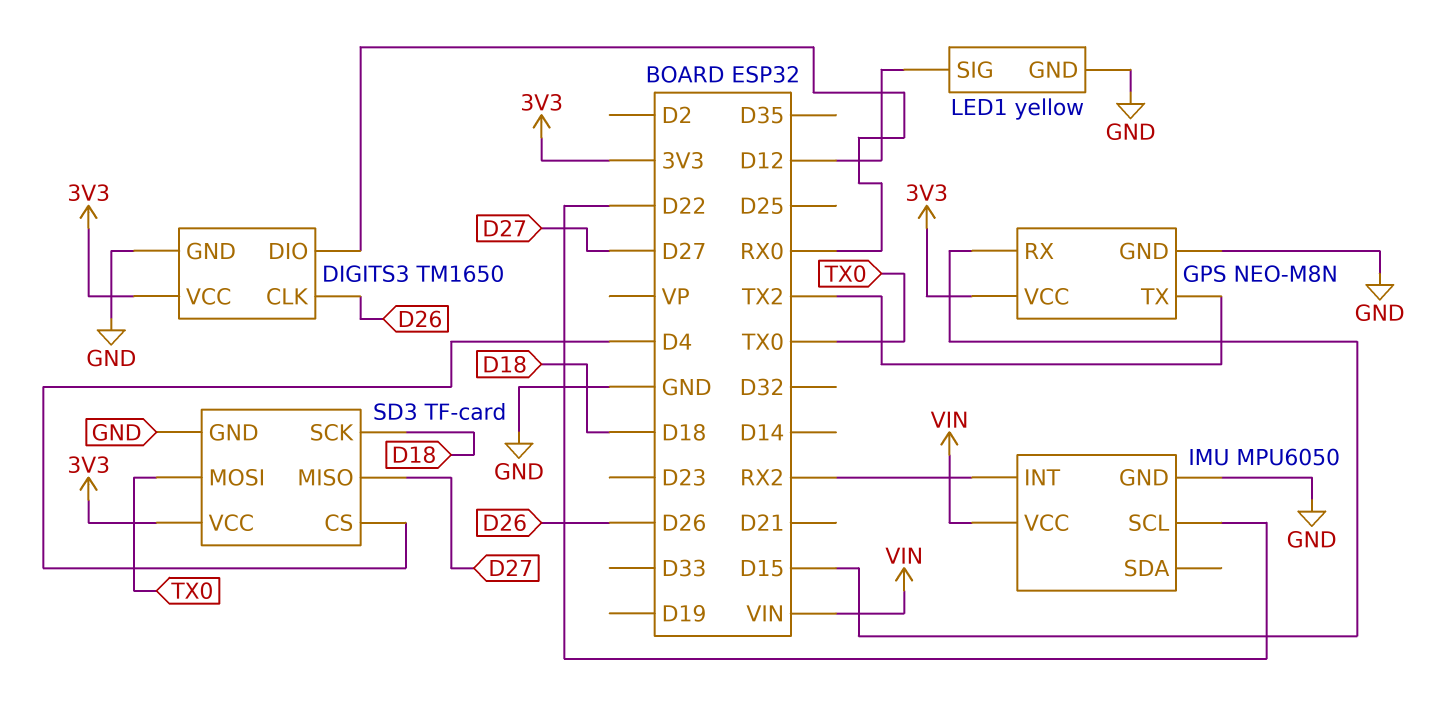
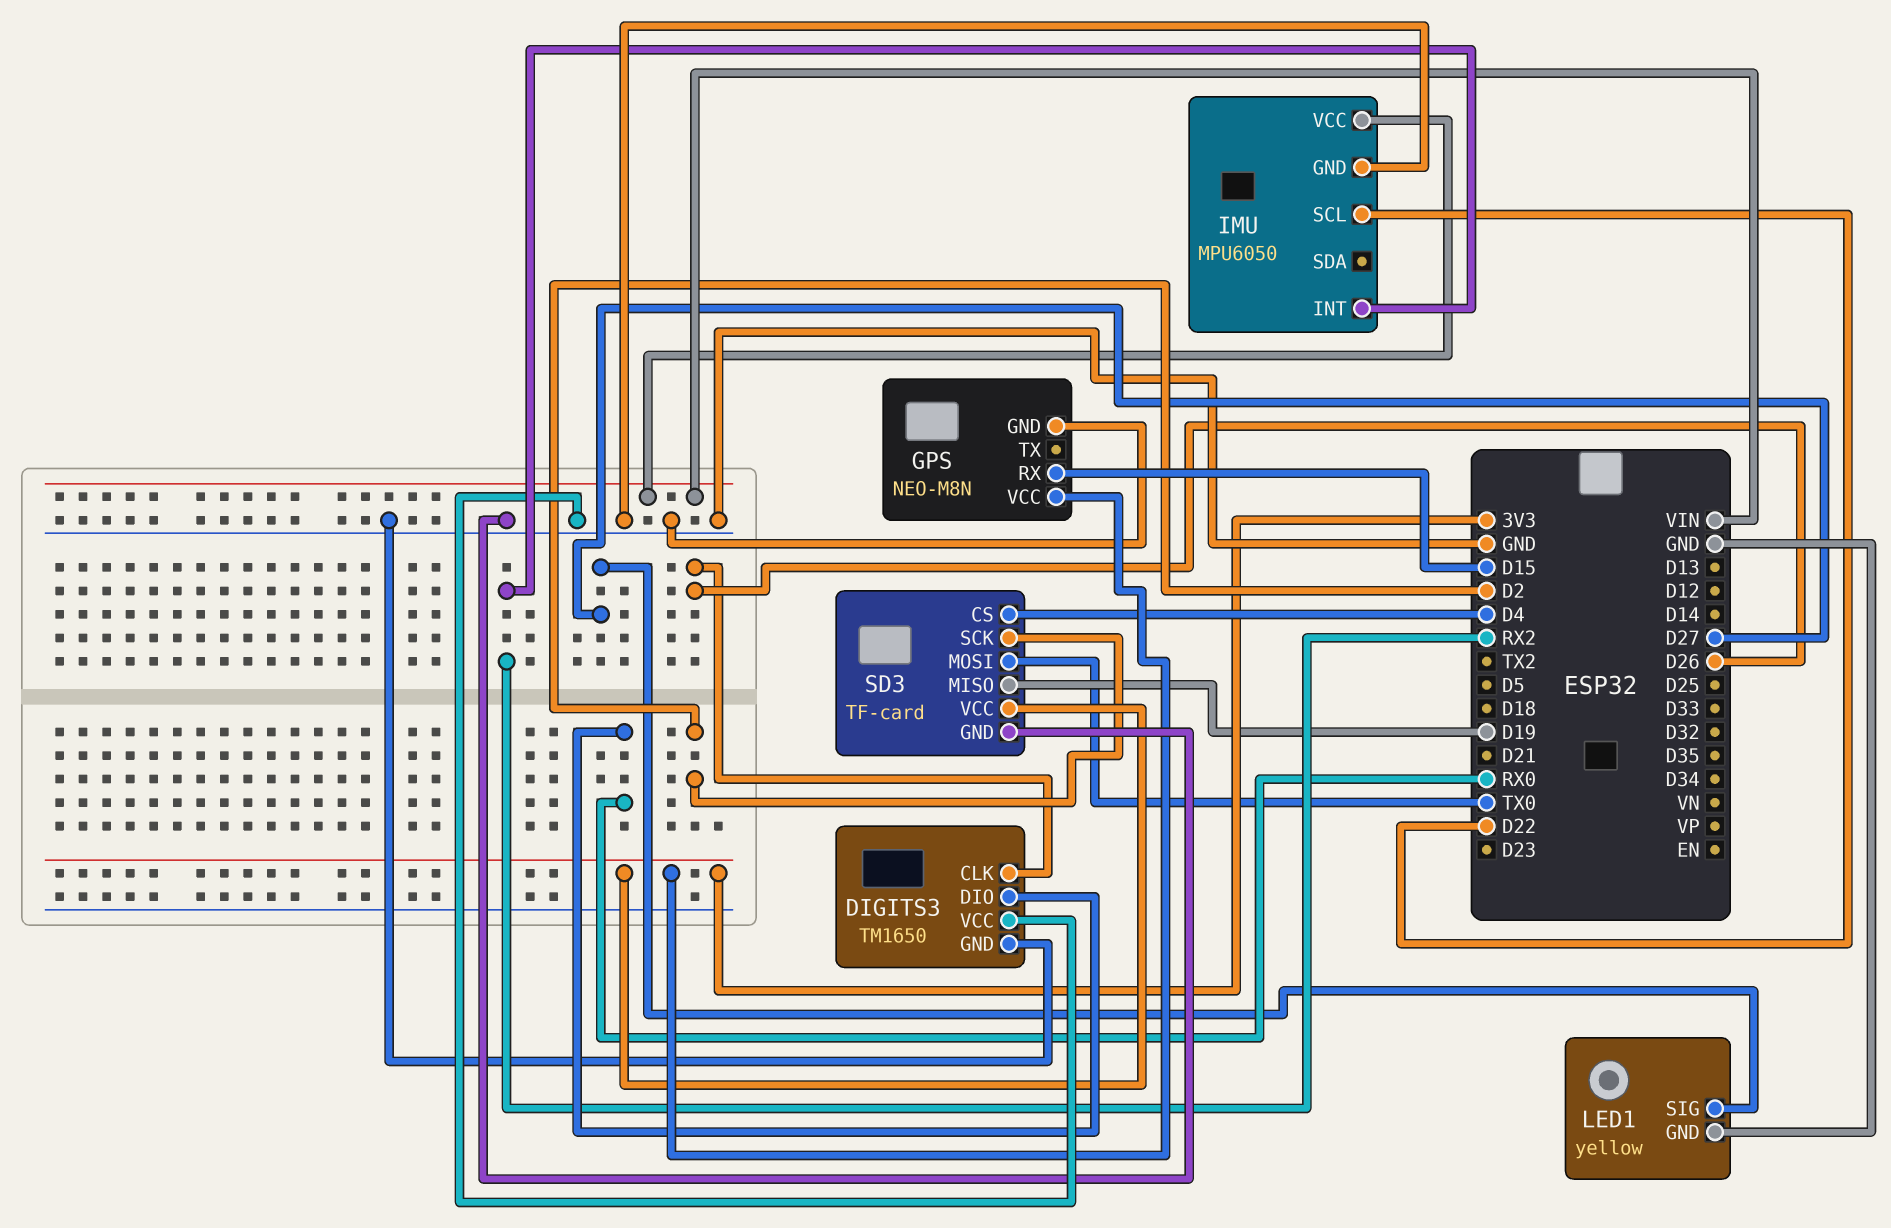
DIGITS3 pin VCC: 3V3 -> GND
GPS pin TX: TX2 -> none
LED1 pin SIG: D12 -> D27
SD3 pin MISO: D27 -> D19
SD3 pin SCK: D18 -> D2

